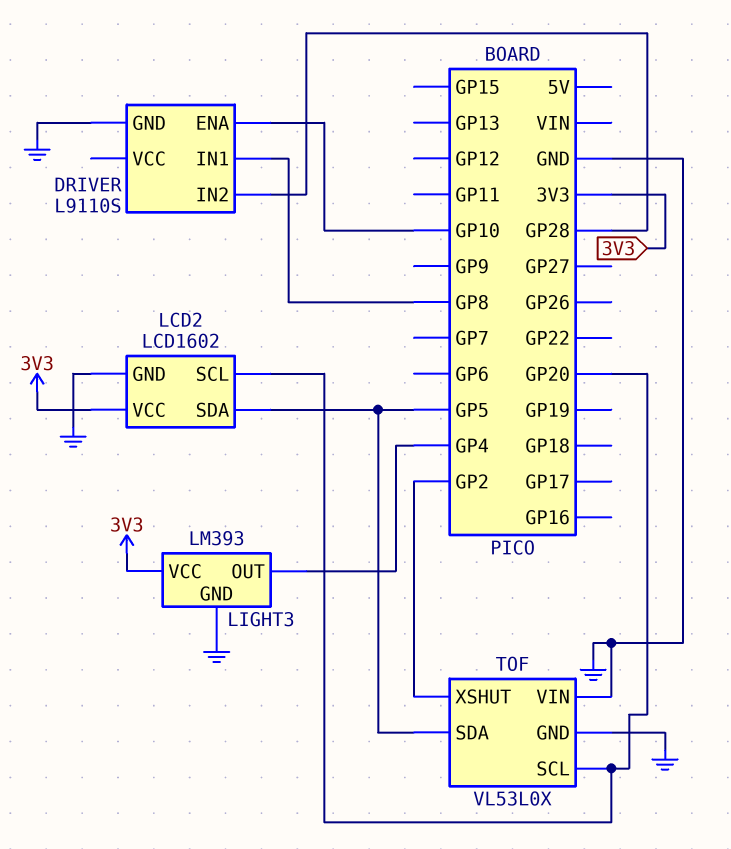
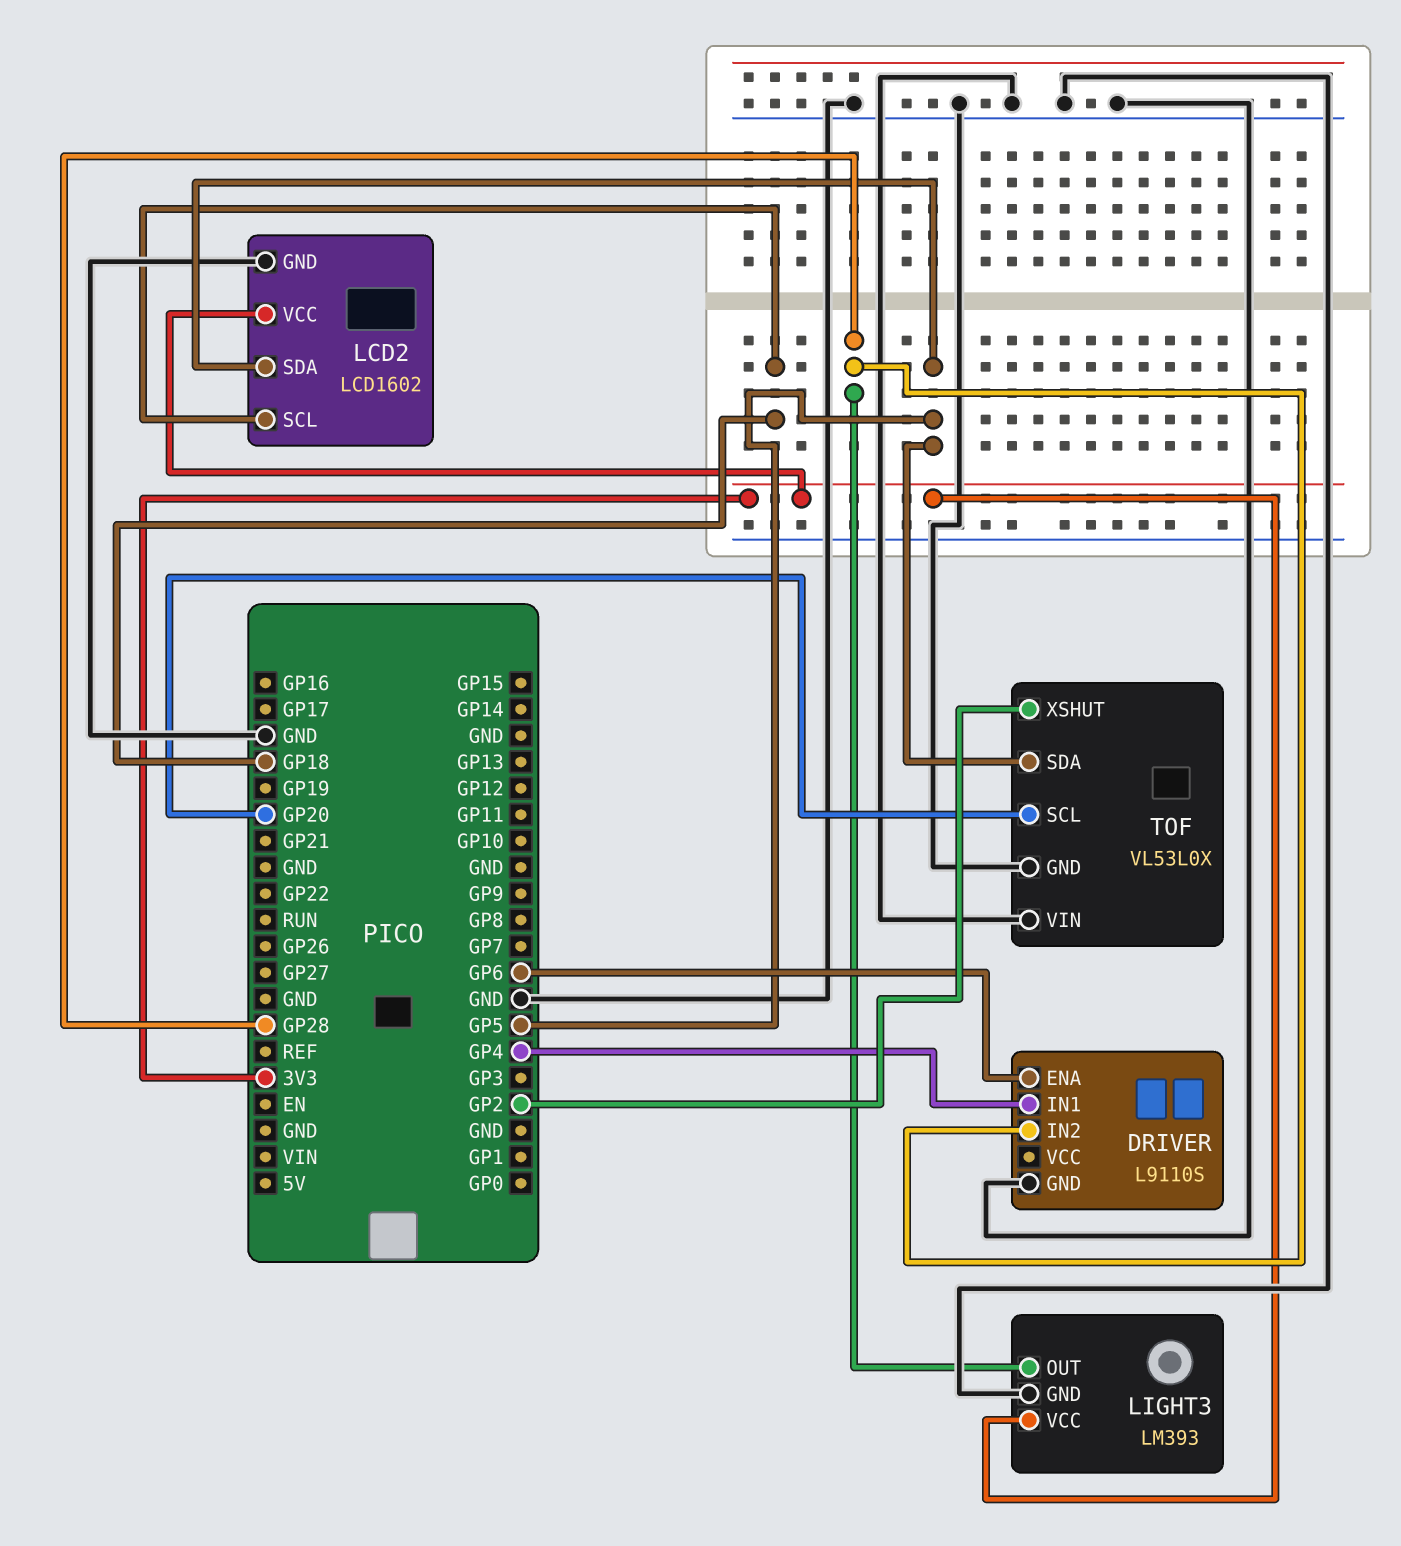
DRIVER pin ENA: GP10 -> GP6
DRIVER pin IN1: GP8 -> GP4
LCD2 pin SCL: GP20 -> GP18
LIGHT3 pin OUT: GP4 -> GP28

